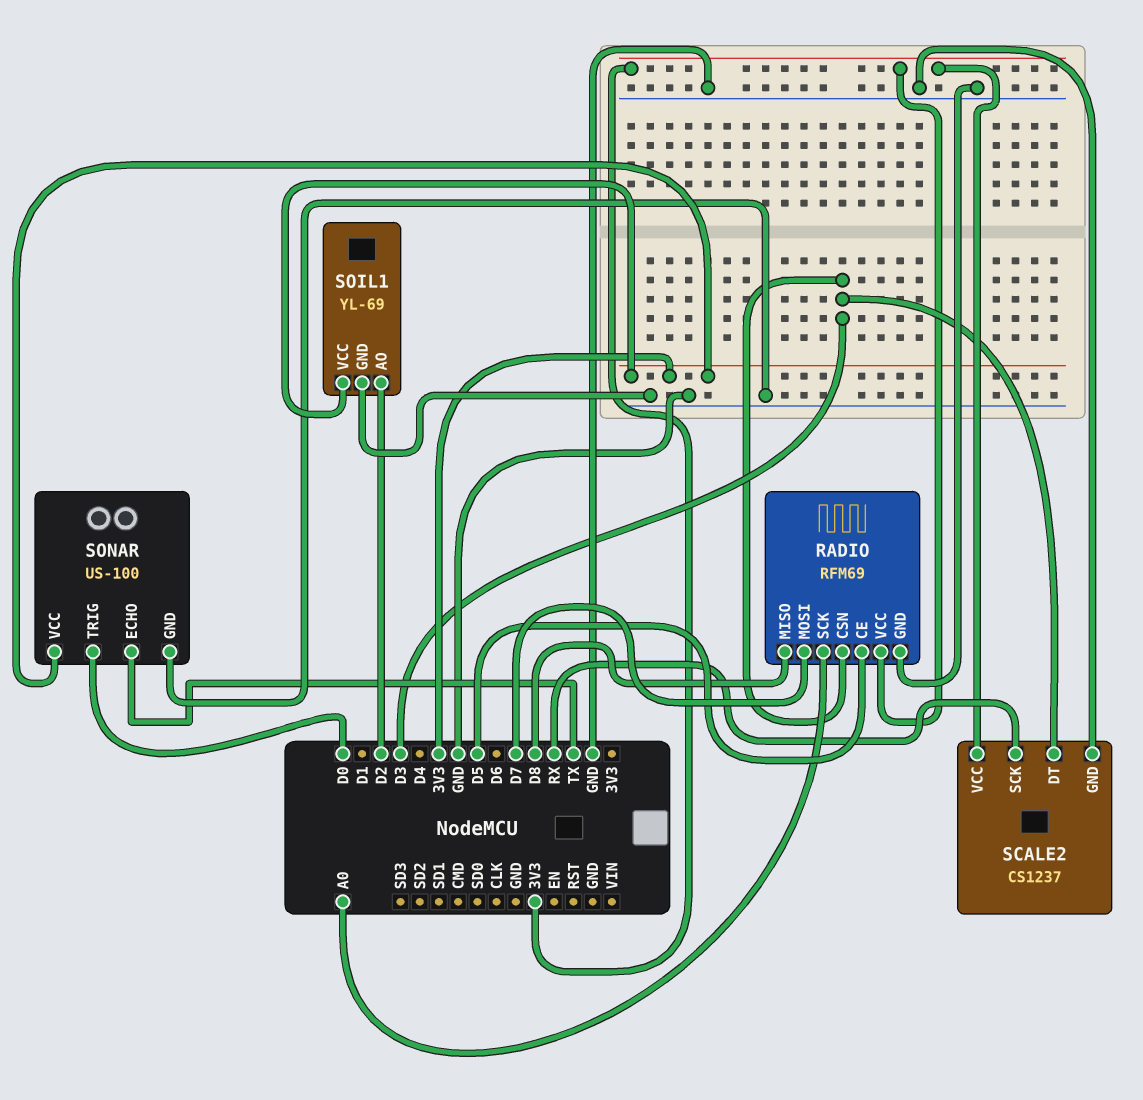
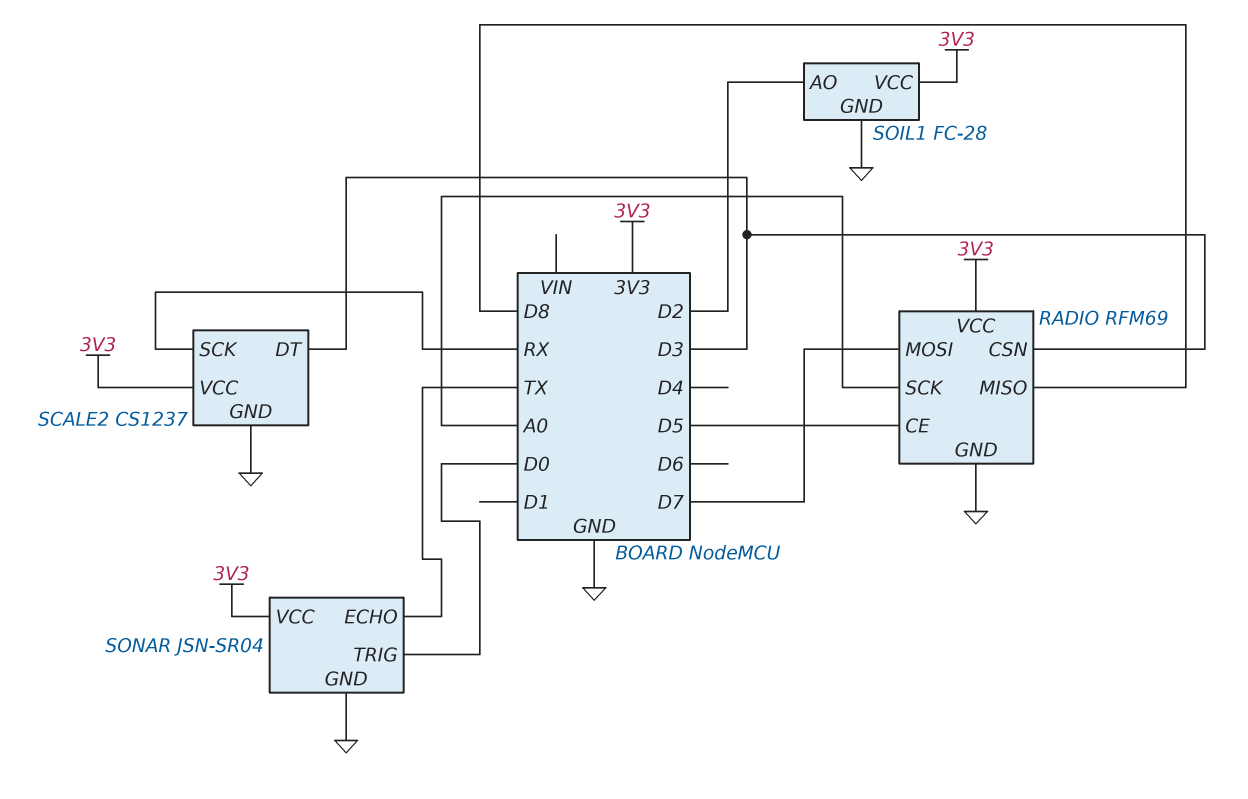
SOIL1: YL-69 -> FC-28
SONAR: US-100 -> JSN-SR04

